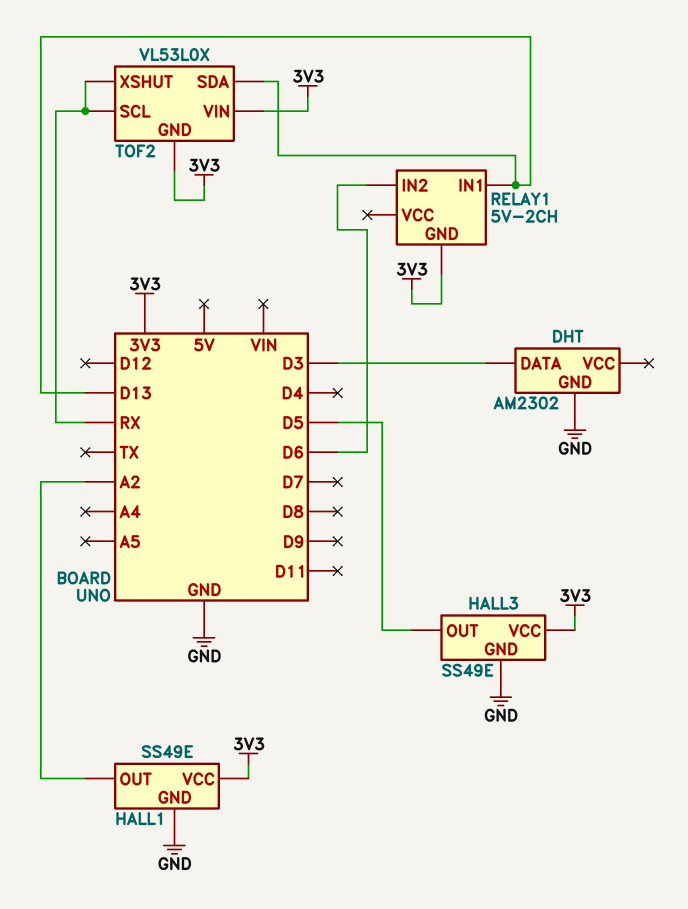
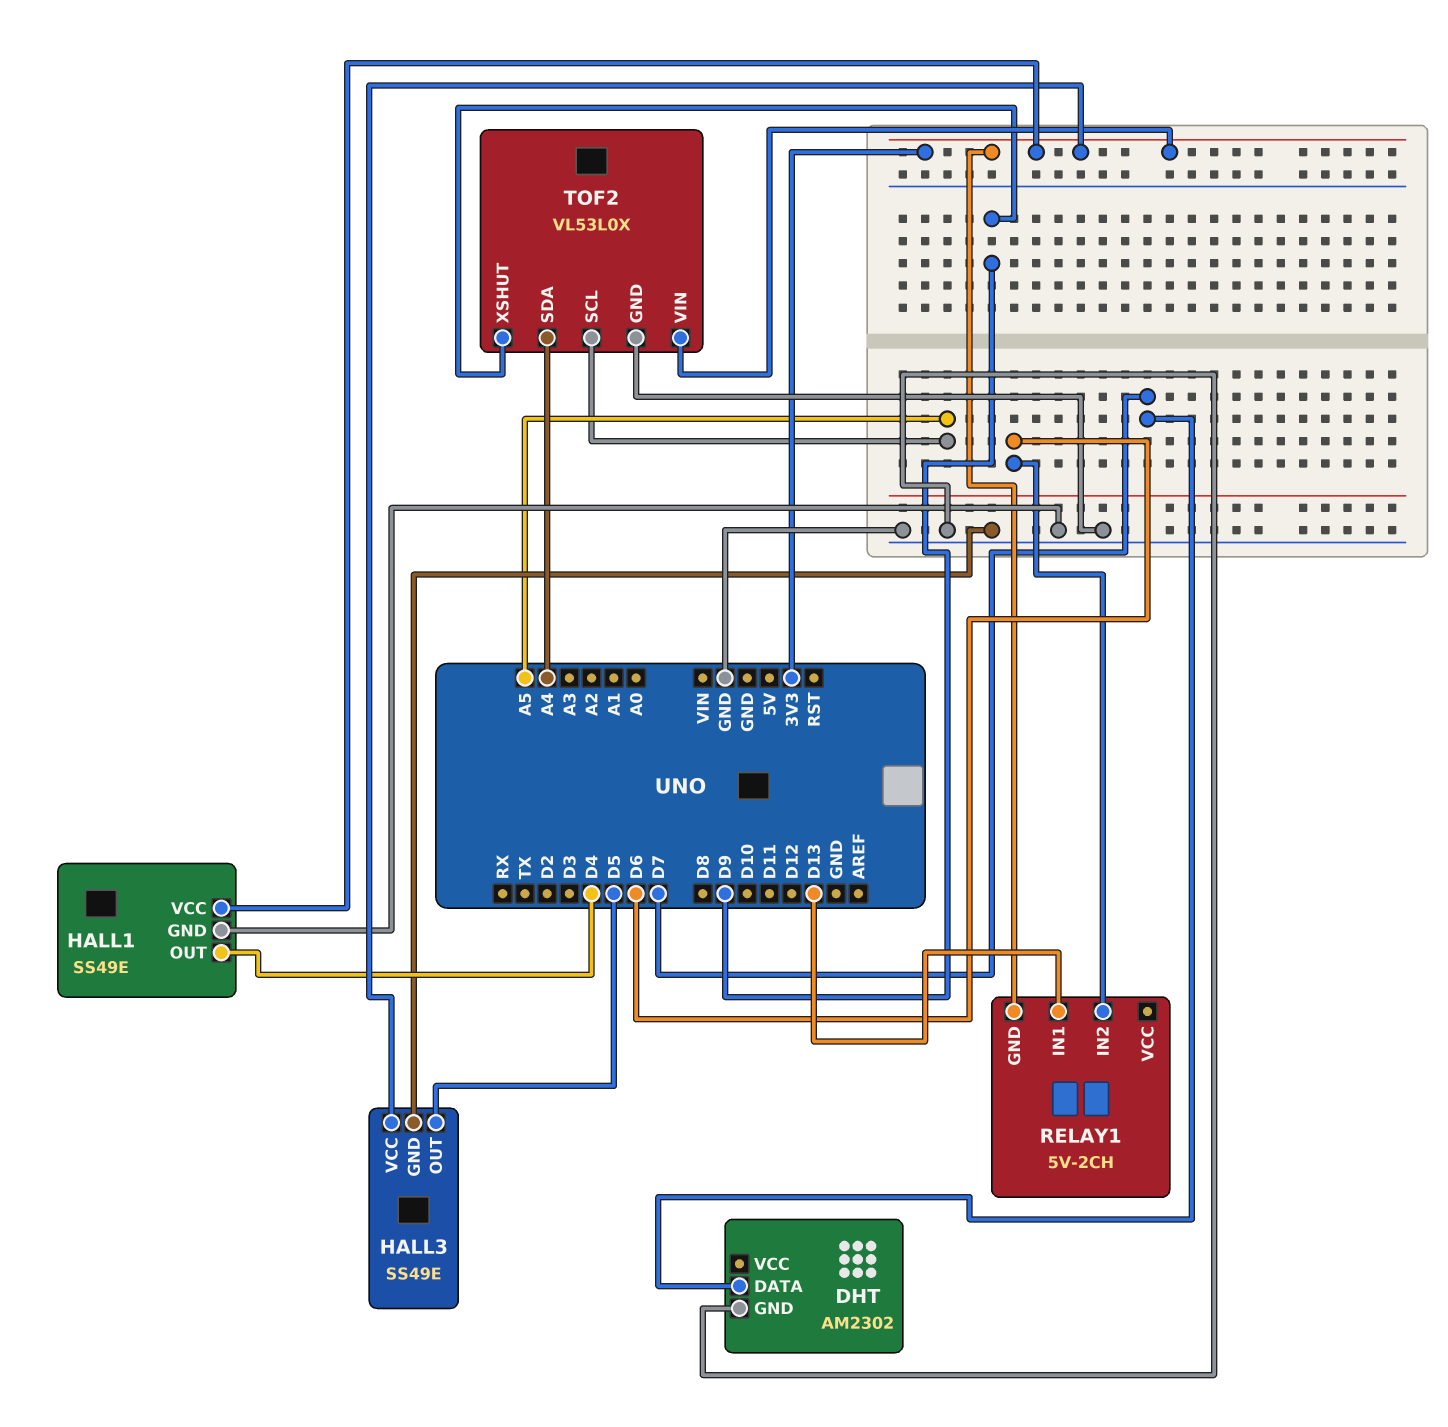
DHT pin DATA: D3 -> D7
HALL1 pin OUT: A2 -> D4
TOF2 pin GND: 3V3 -> GND
TOF2 pin SCL: RX -> A5
TOF2 pin SDA: D13 -> A4
TOF2 pin XSHUT: RX -> D9

